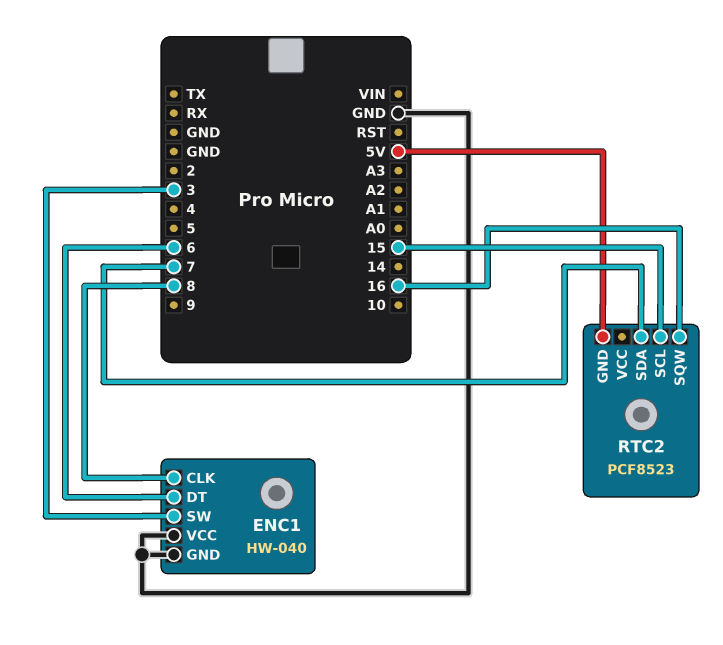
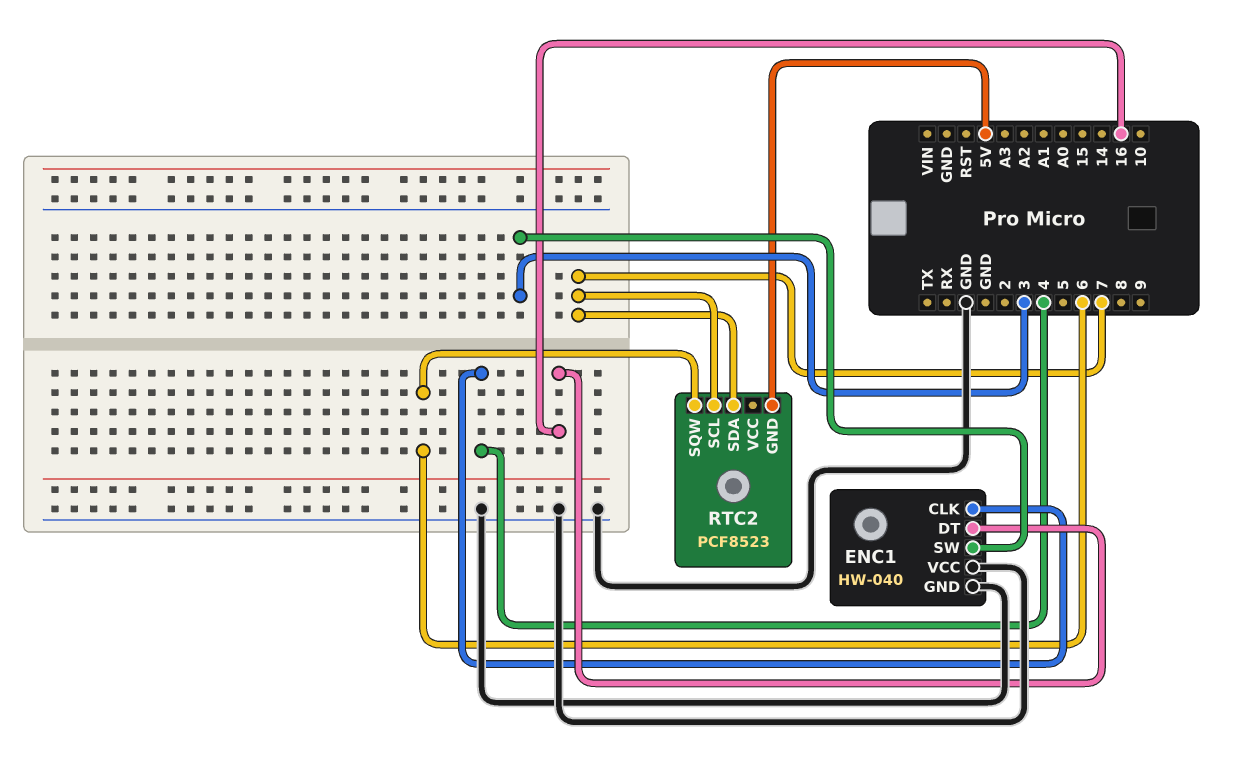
ENC1 pin CLK: 8 -> 4
ENC1 pin DT: 6 -> 16
RTC2 pin SCL: 15 -> 7
RTC2 pin SQW: 16 -> 6

